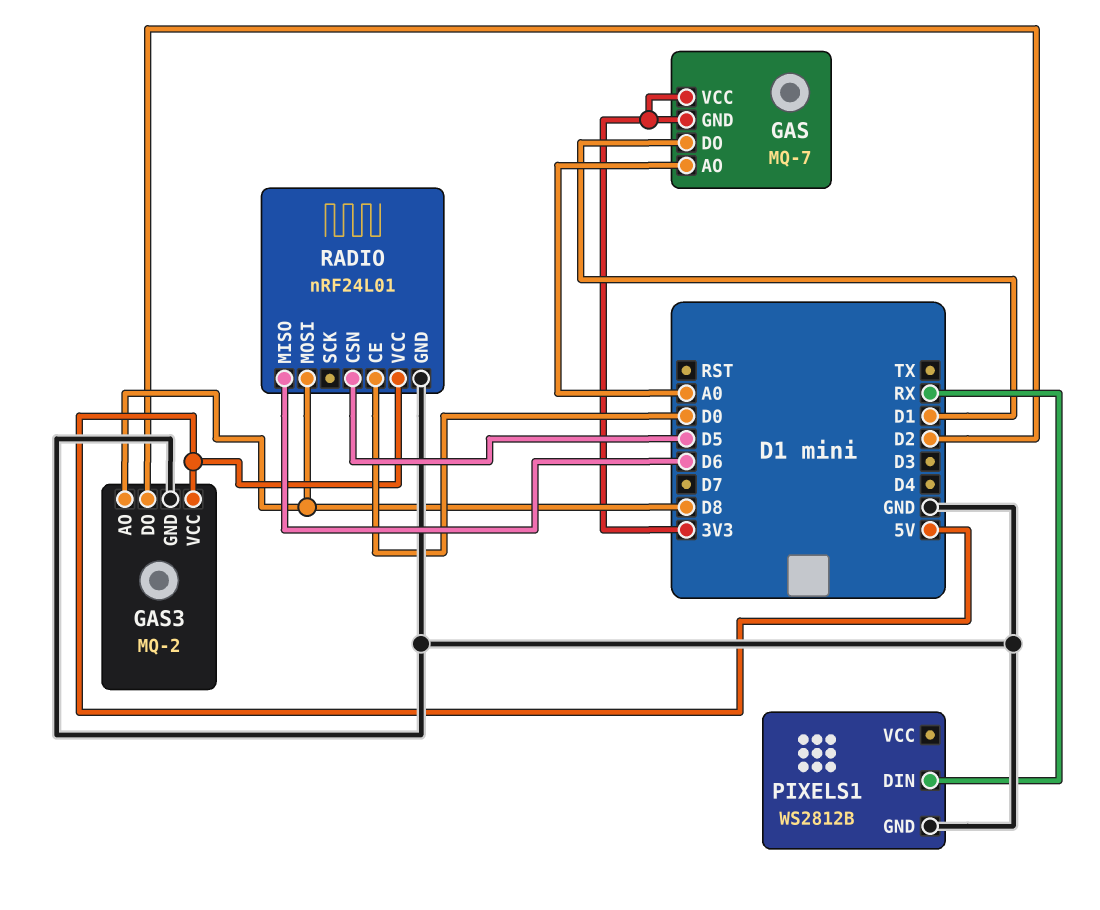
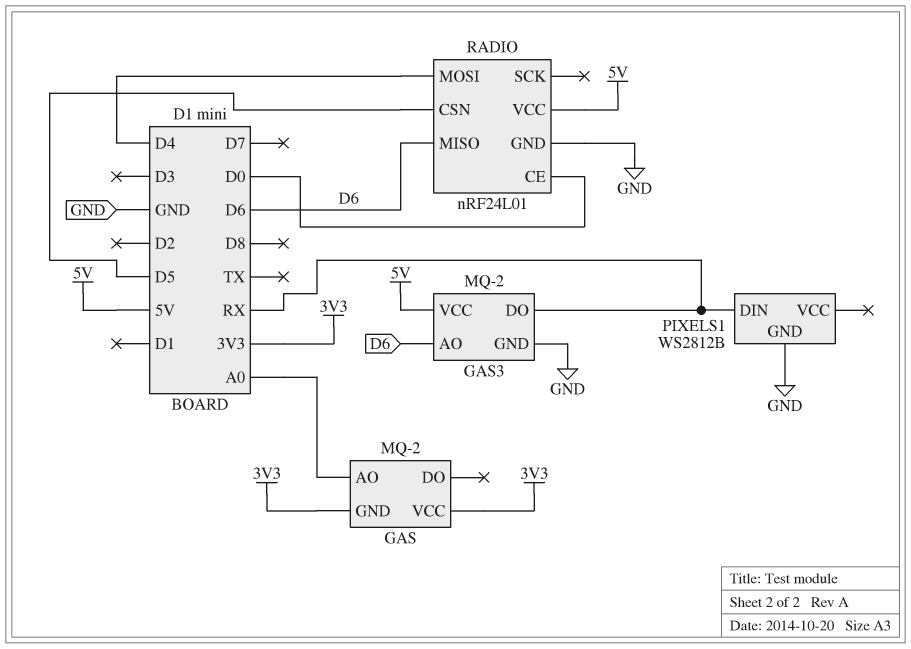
GAS: MQ-7 -> MQ-2
GAS pin DO: D1 -> none
GAS3 pin AO: D8 -> D6
GAS3 pin DO: D2 -> RX
RADIO pin MOSI: D8 -> D4

